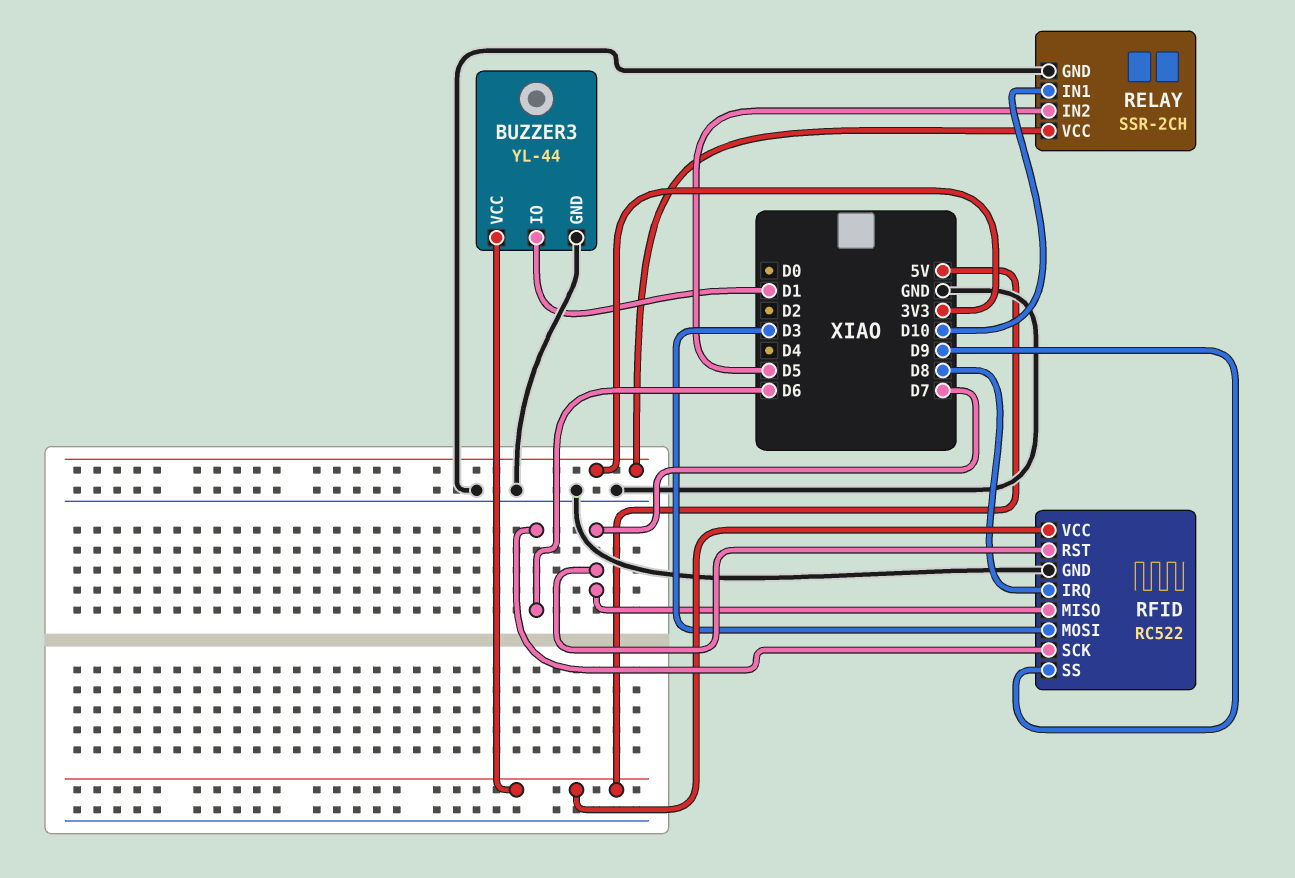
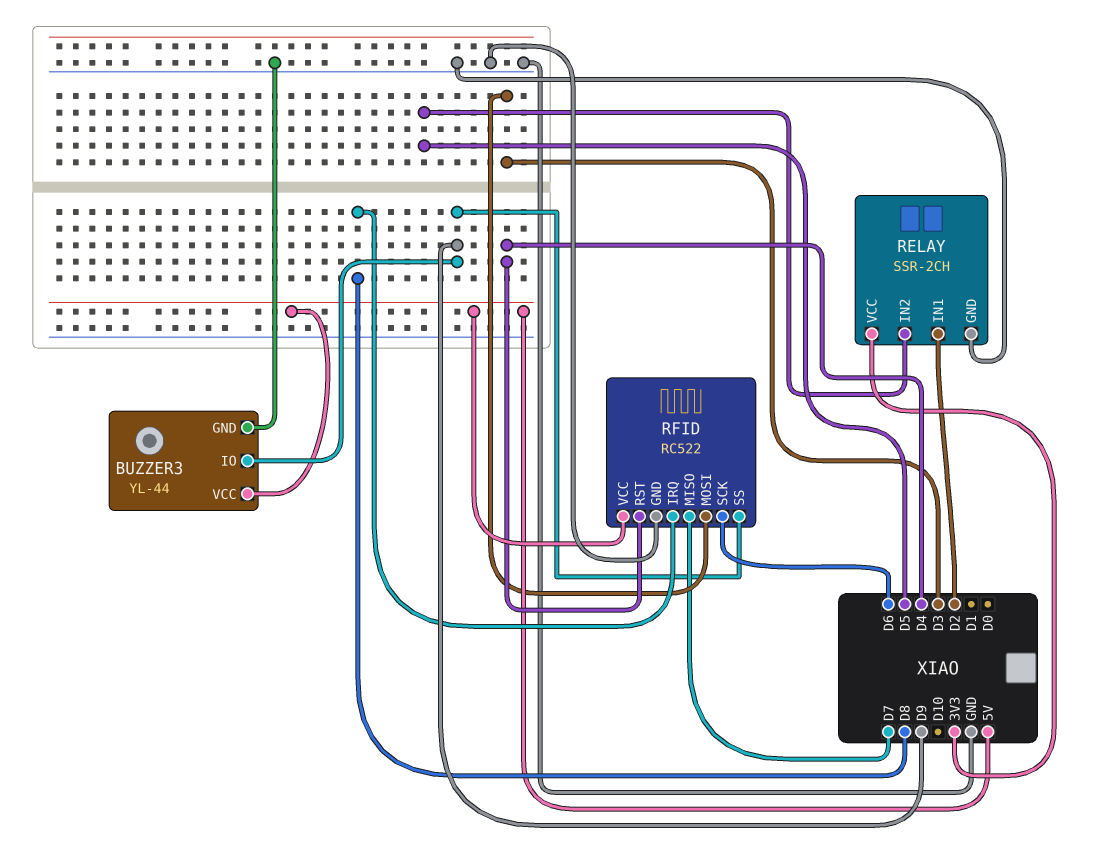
BUZZER3 pin IO: D1 -> D9
RELAY pin IN1: D10 -> D2
RFID pin RST: D7 -> D4

